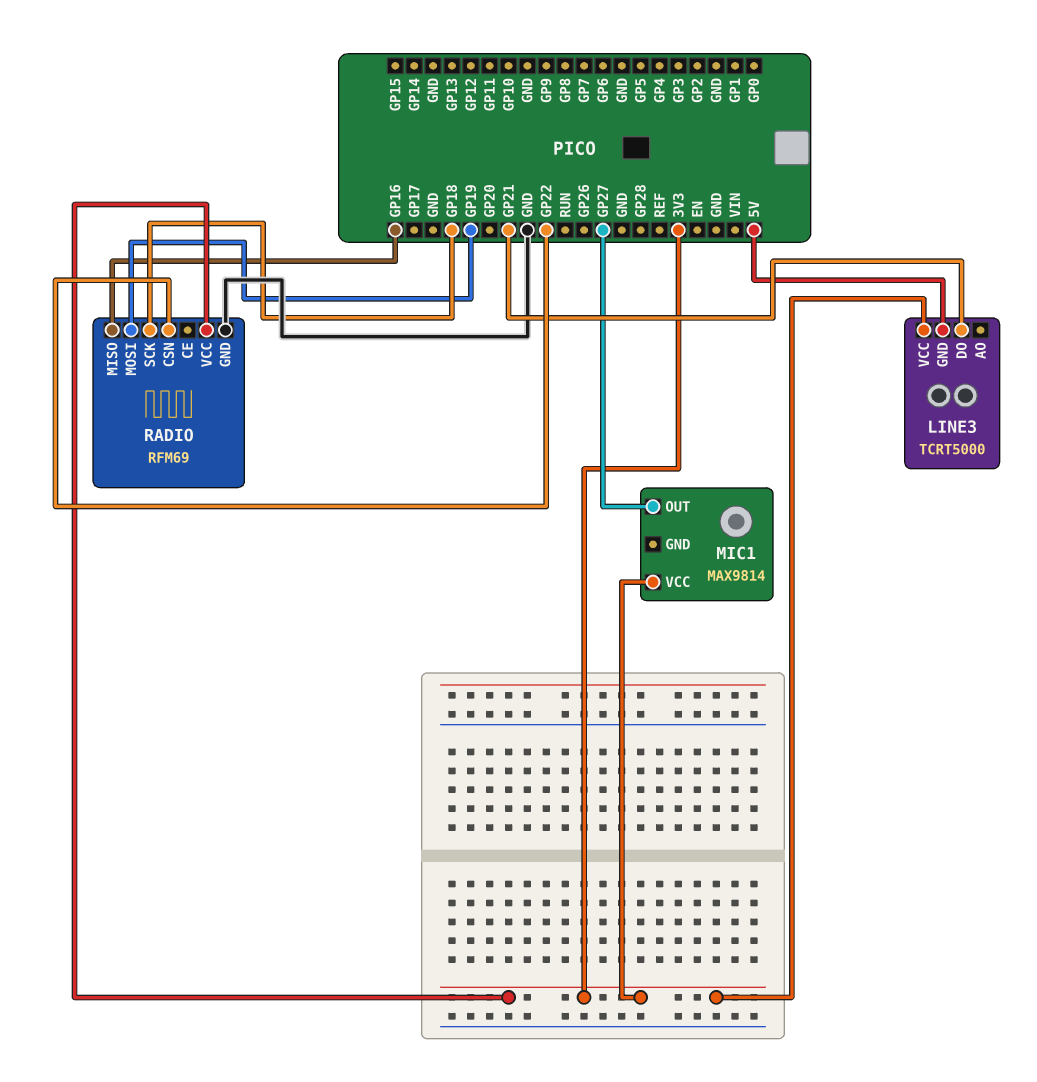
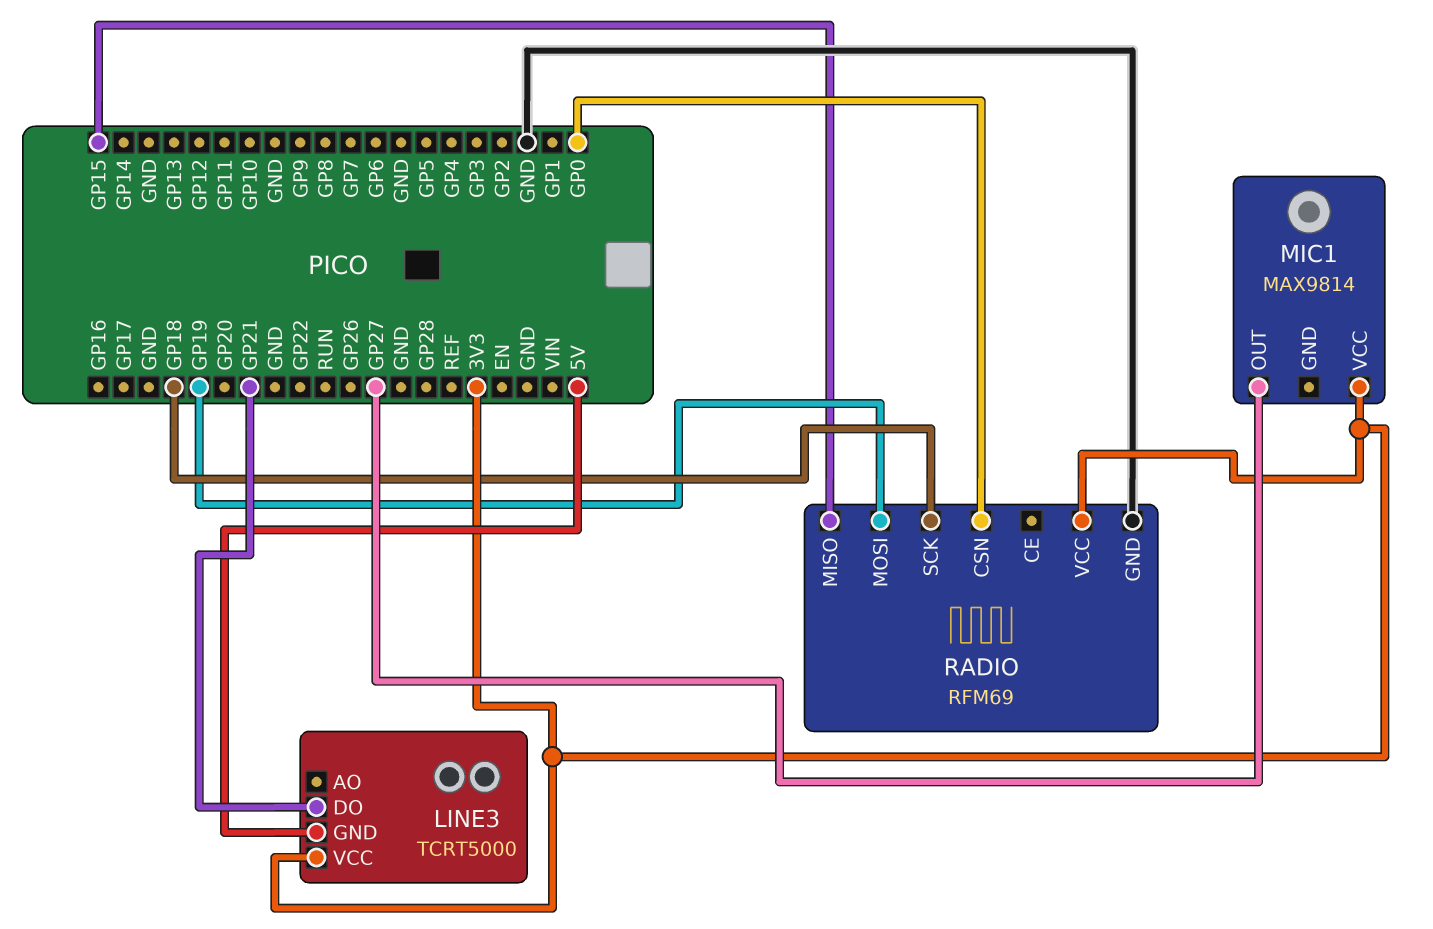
RADIO pin CSN: GP22 -> GP0
RADIO pin MISO: GP16 -> GP15

